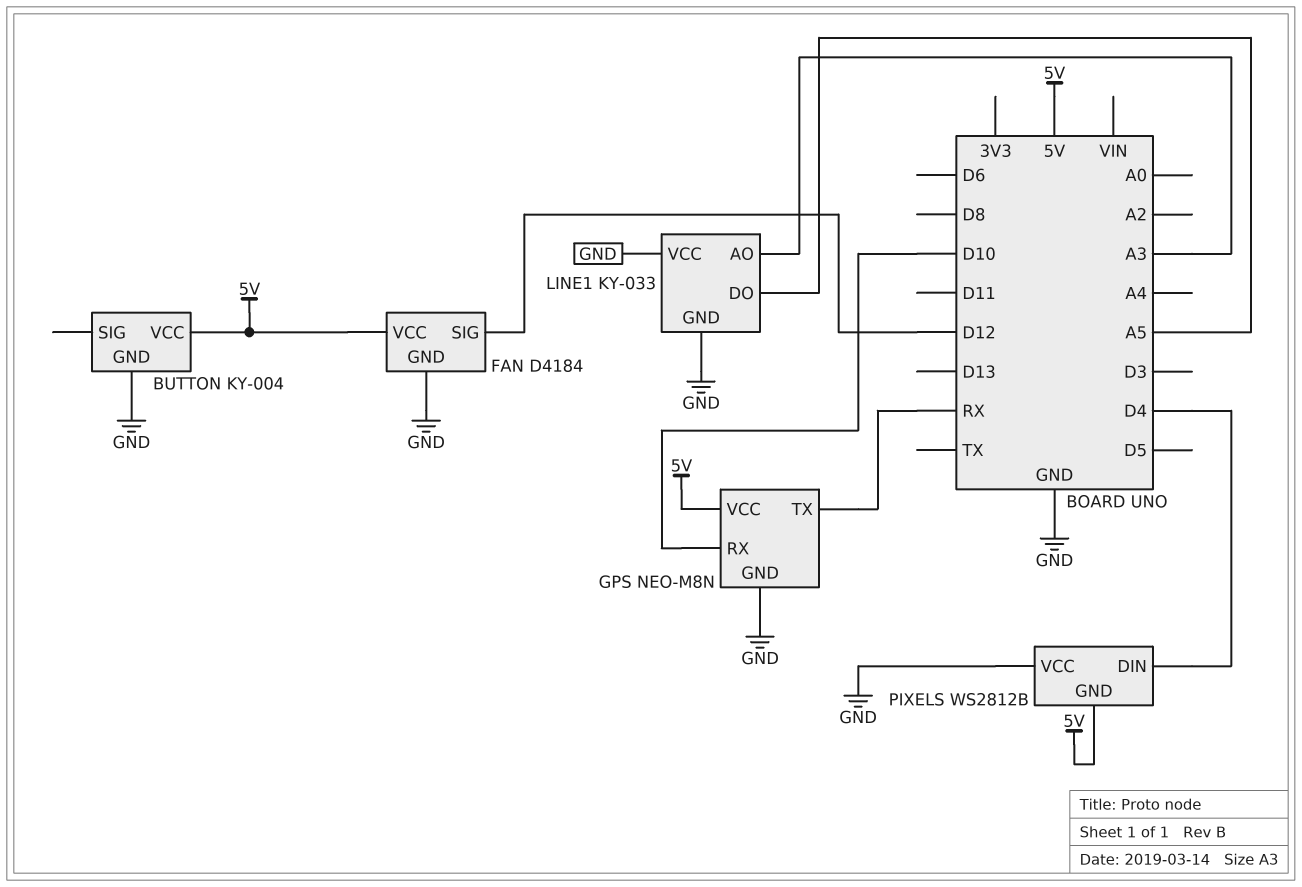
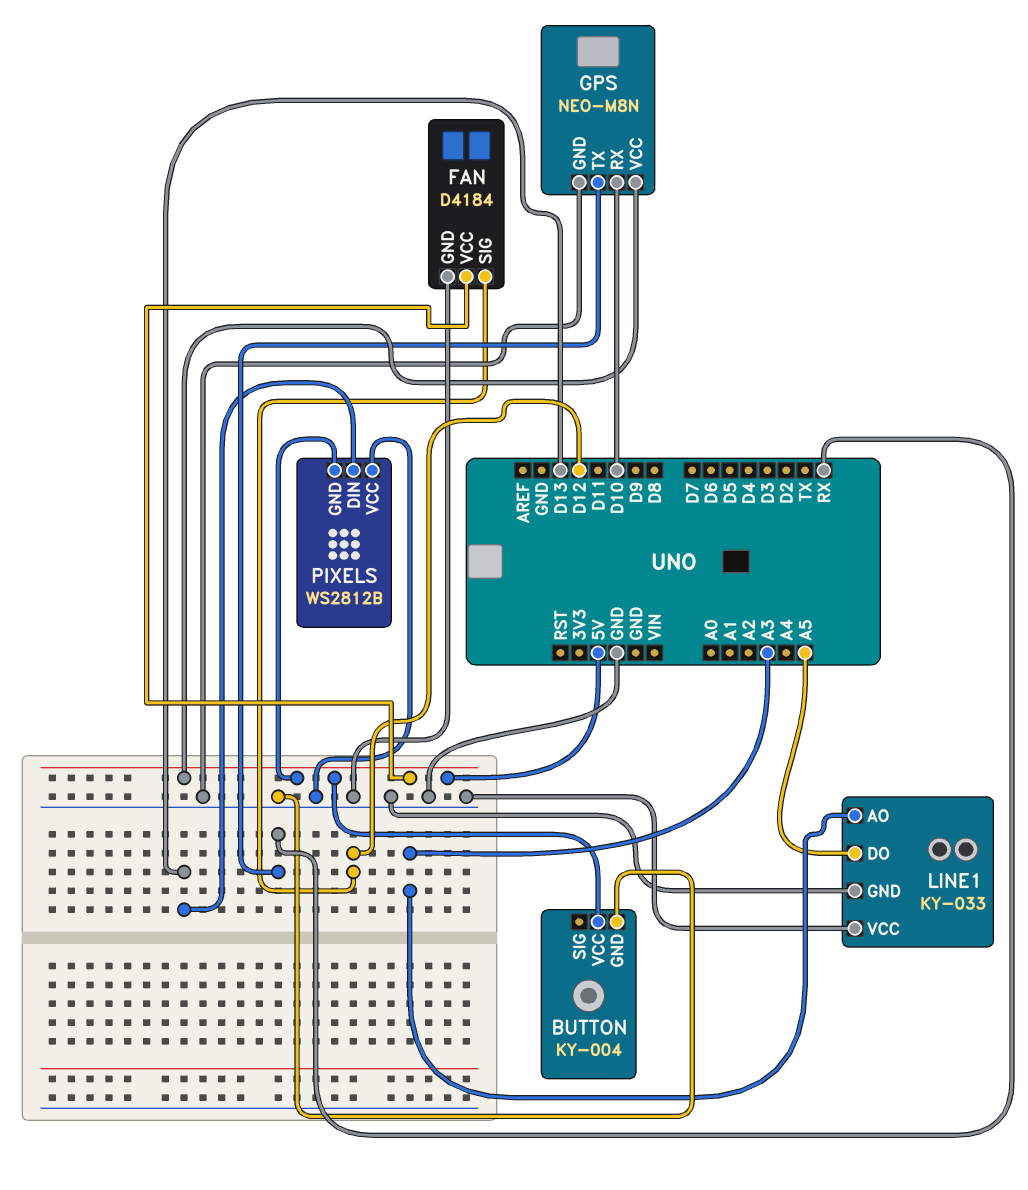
PIXELS pin DIN: D4 -> D13

